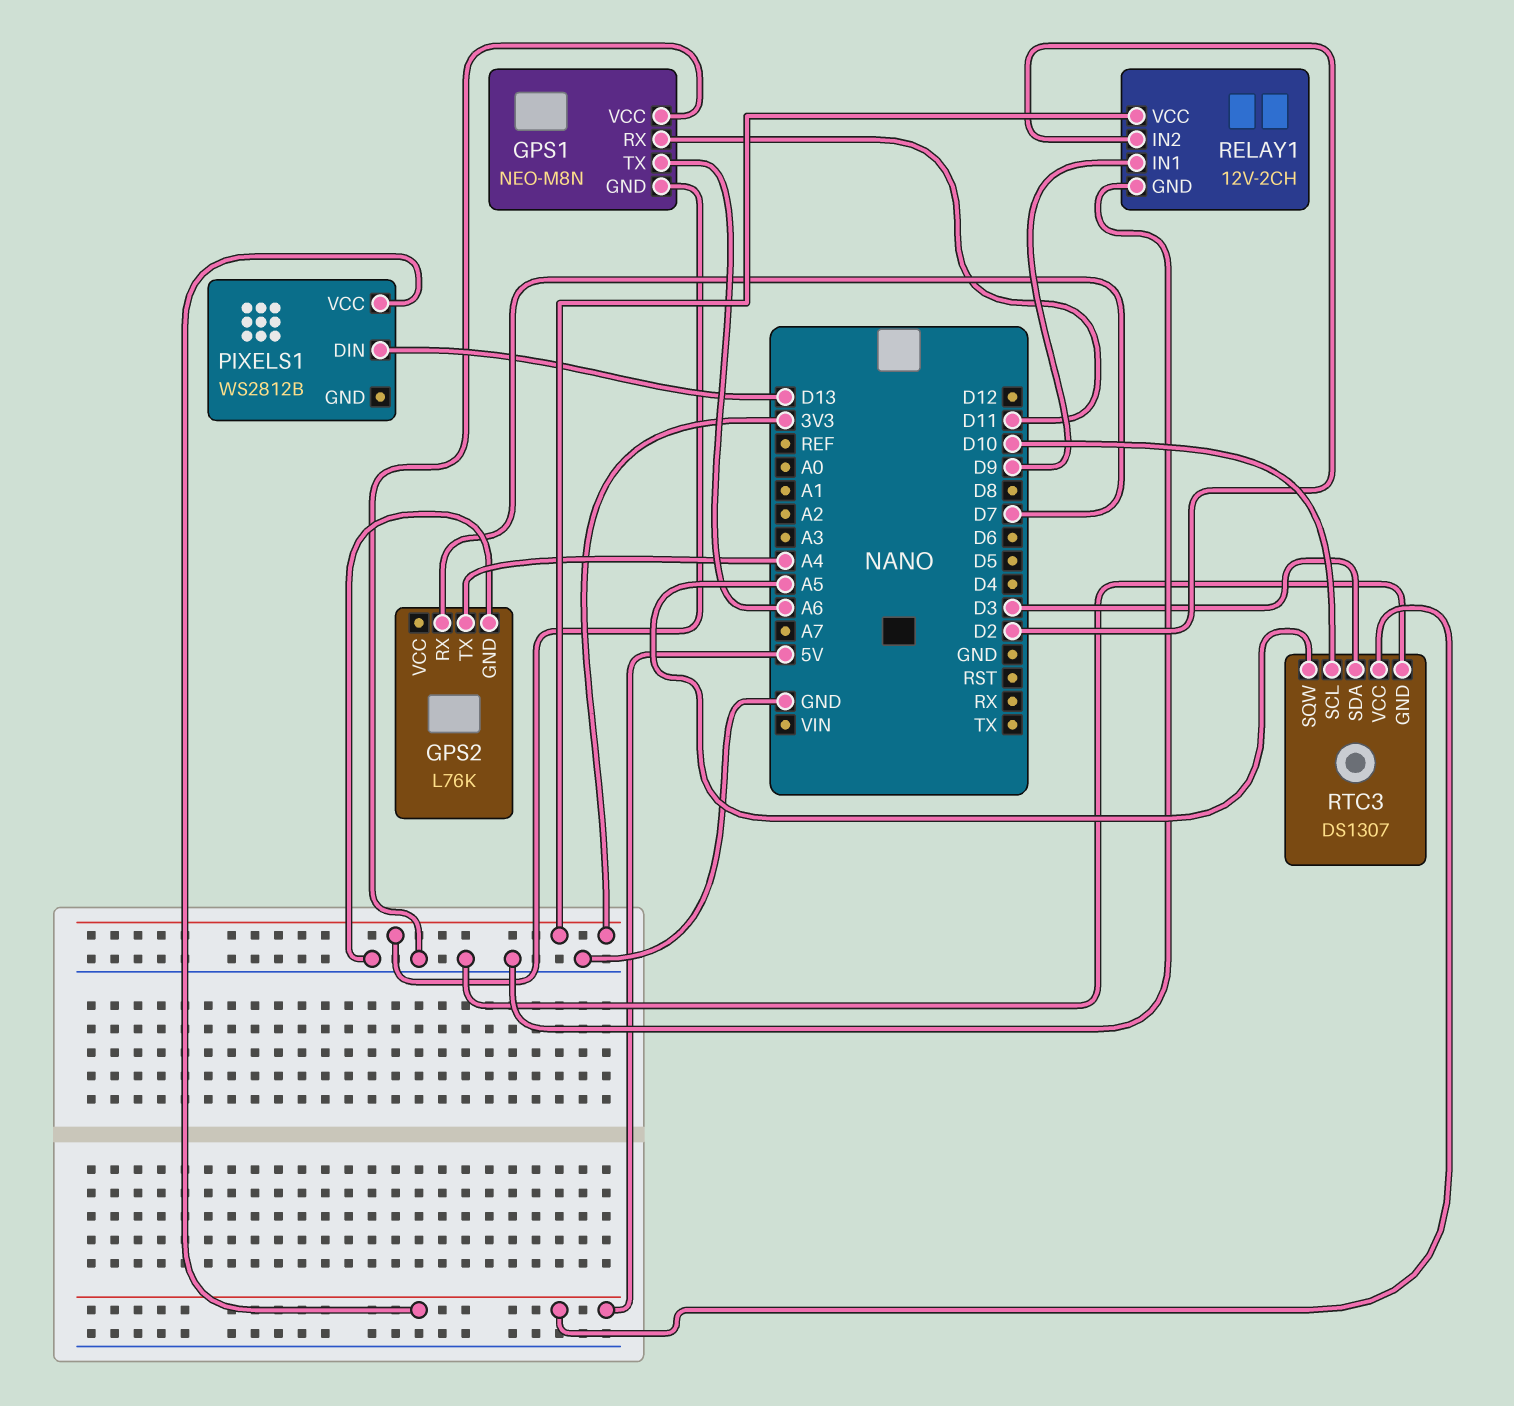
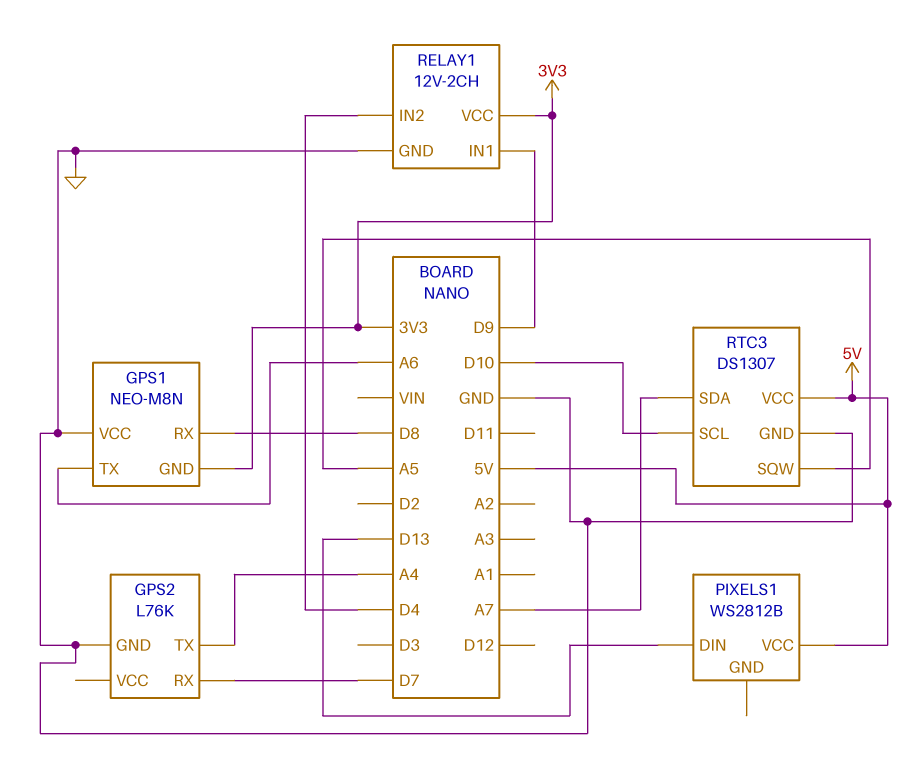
GPS1 pin RX: D11 -> D8
RELAY1 pin IN2: D2 -> D4
RTC3 pin SDA: D3 -> A7

